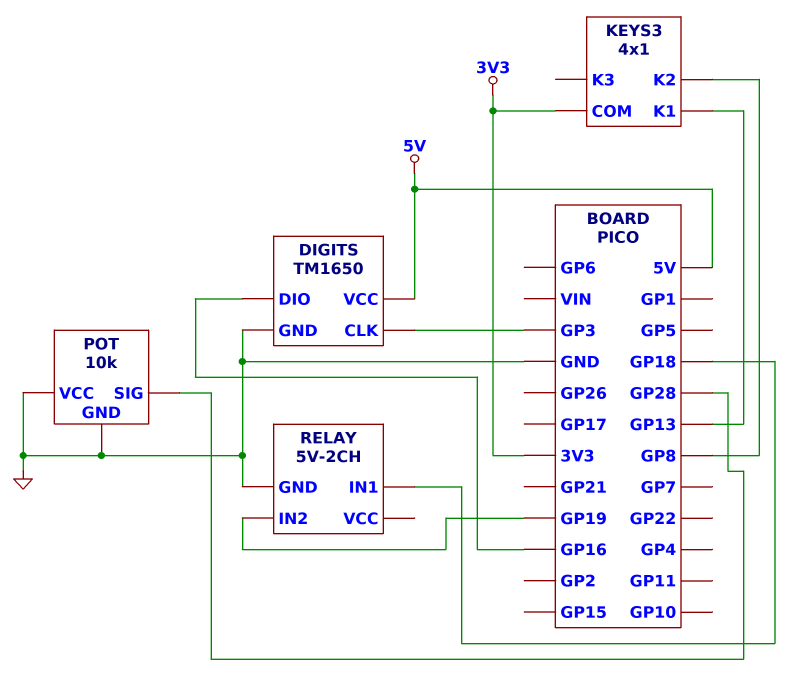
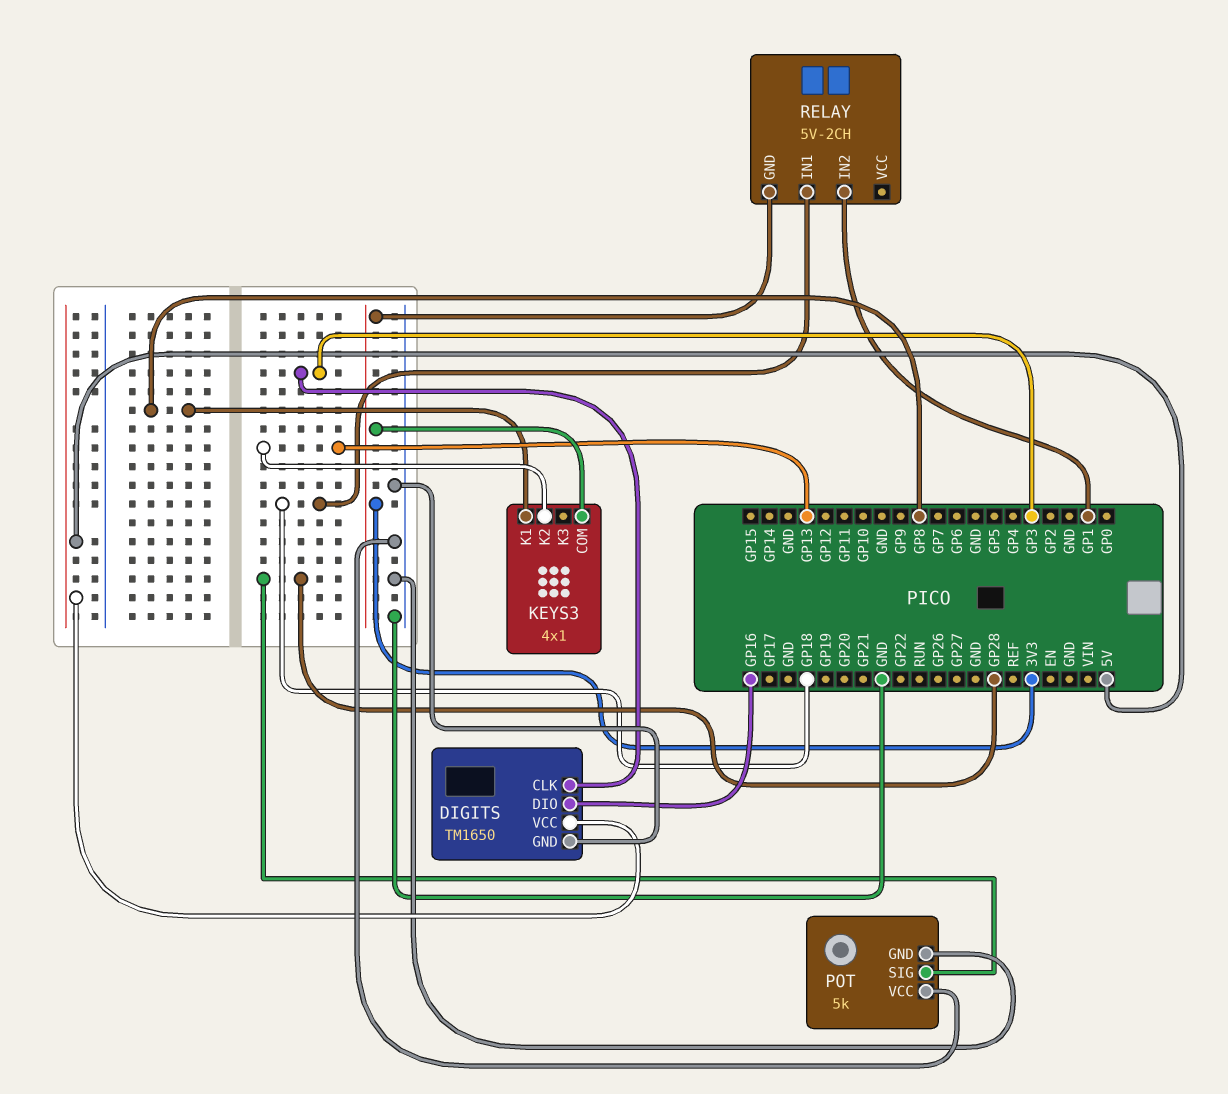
KEYS3 pin K1: GP13 -> GP8
KEYS3 pin K2: GP8 -> GP13
POT: 10k -> 5k
RELAY pin GND: GND -> 3V3
RELAY pin IN2: GP19 -> GP1

